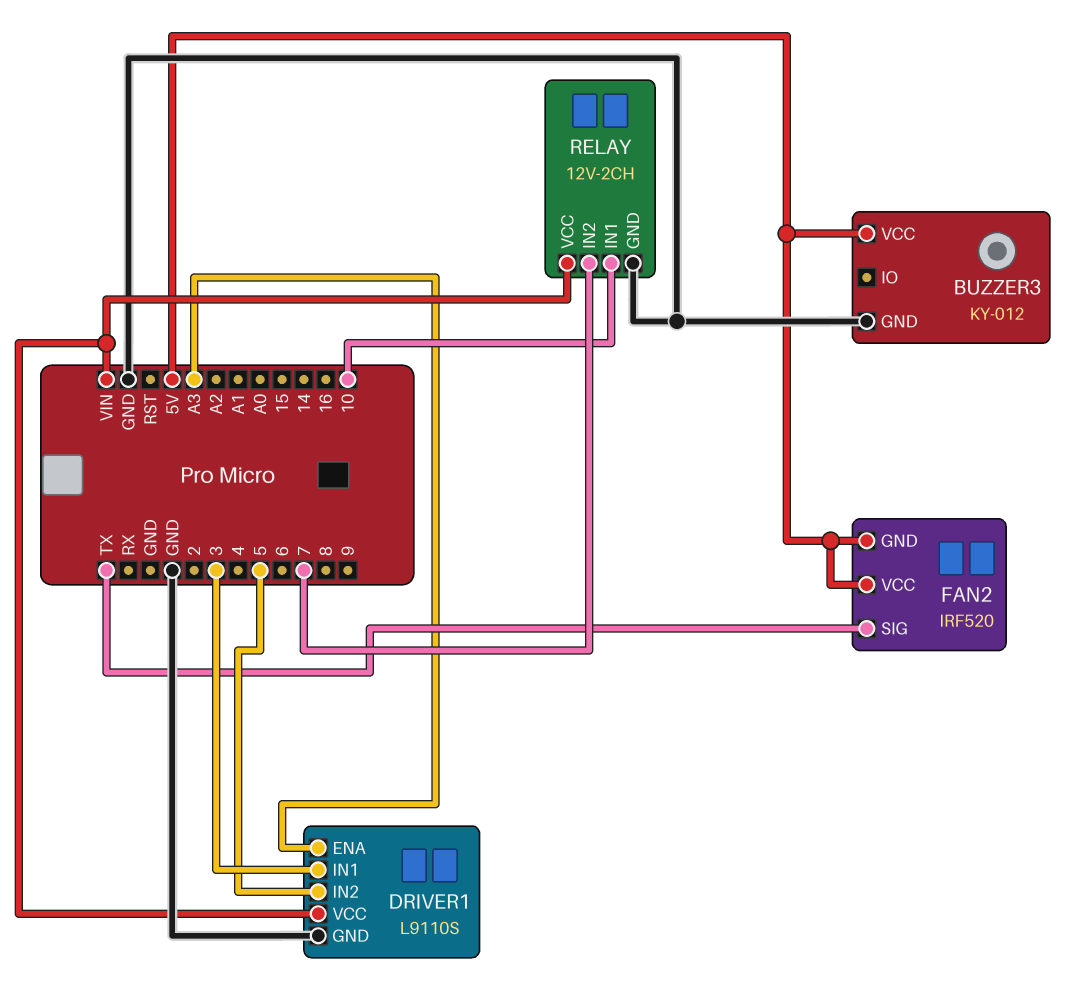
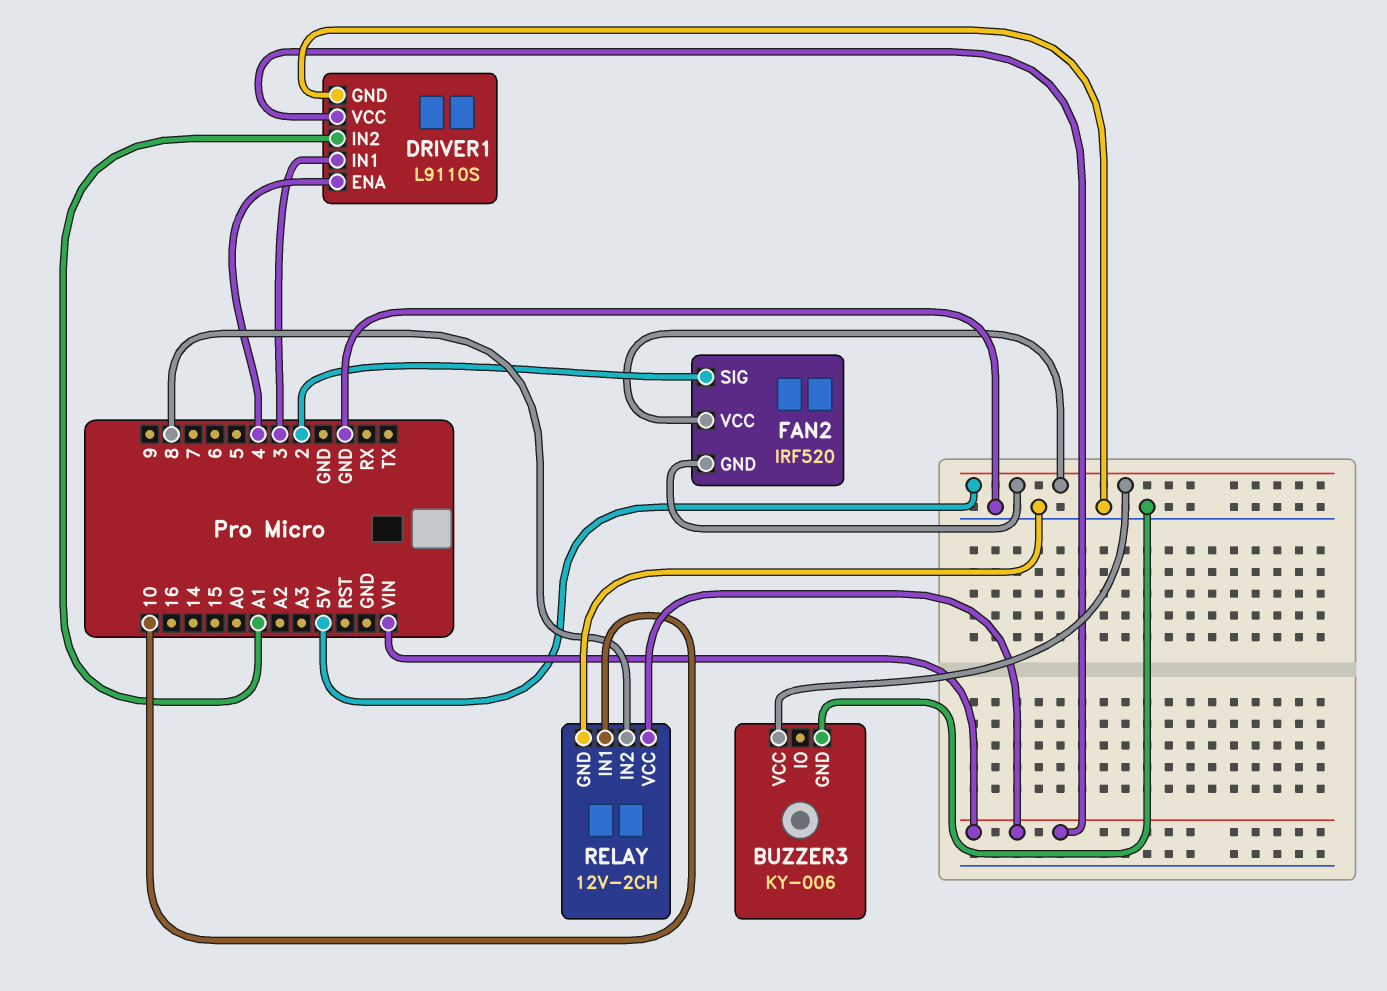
BUZZER3: KY-012 -> KY-006
DRIVER1 pin ENA: A3 -> 4
DRIVER1 pin IN2: 5 -> A1
FAN2 pin SIG: TX -> 2
RELAY pin IN2: 7 -> 8

